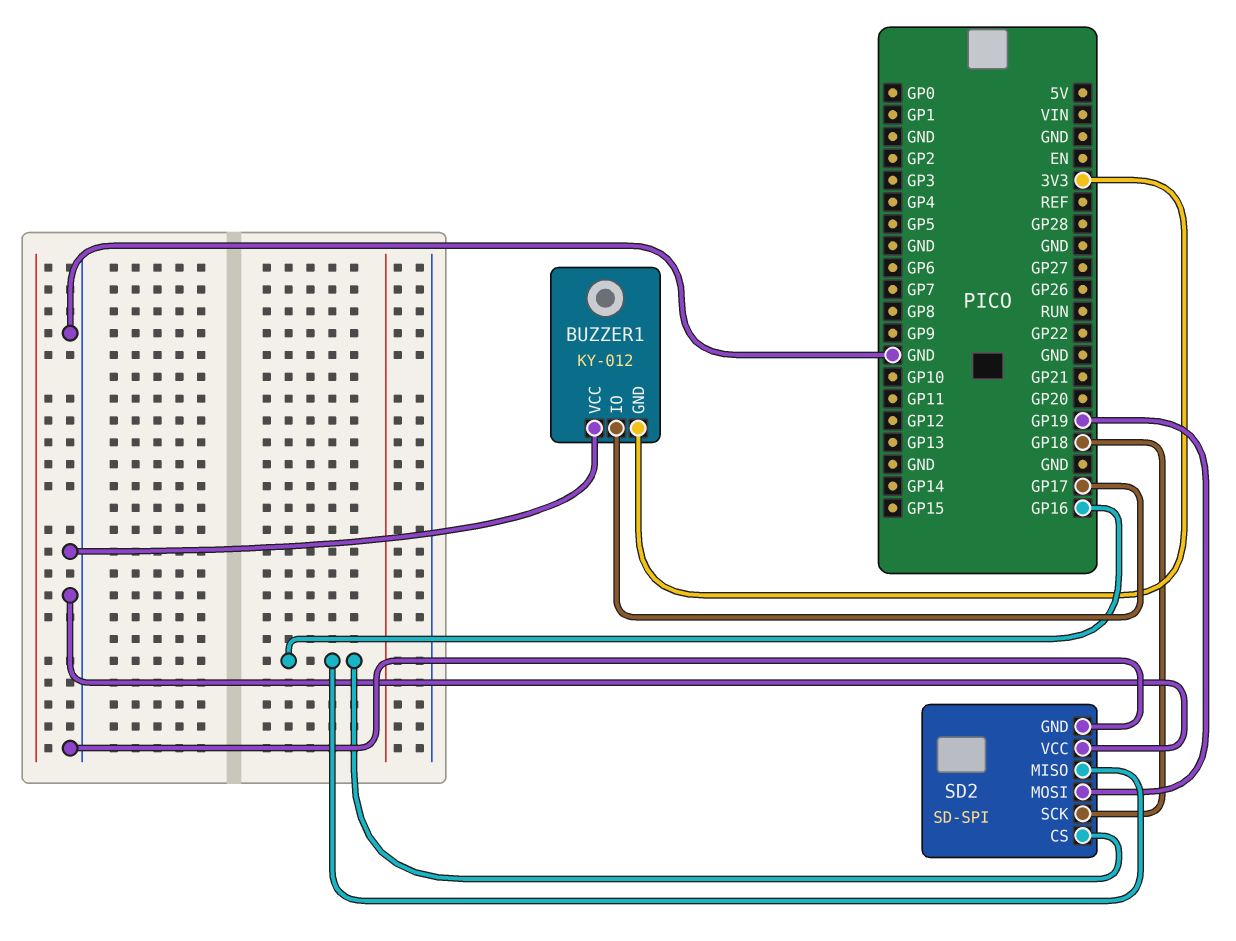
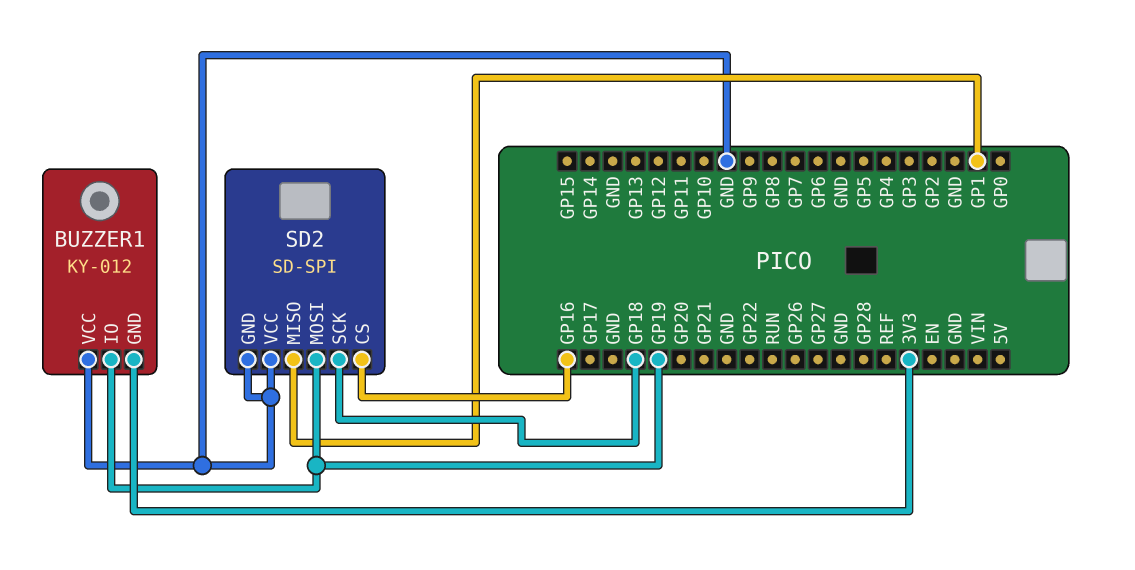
BUZZER1 pin IO: GP17 -> GP19
SD2 pin MISO: GP16 -> GP1

